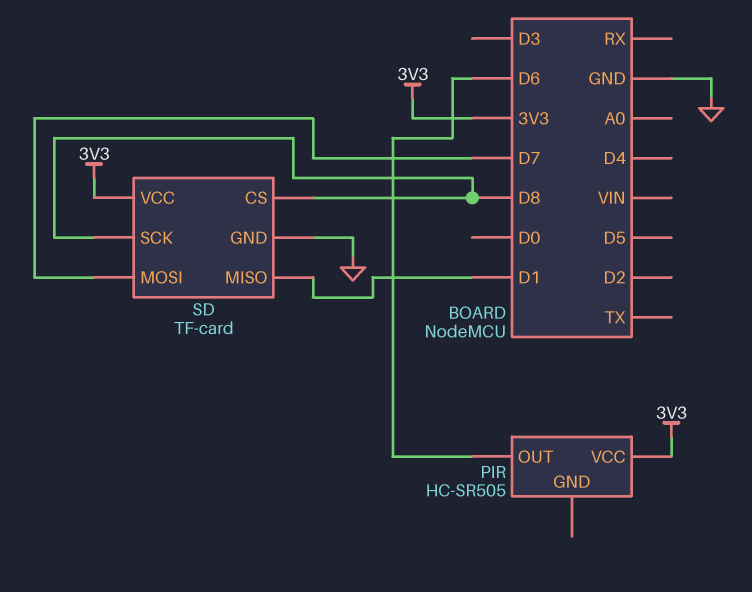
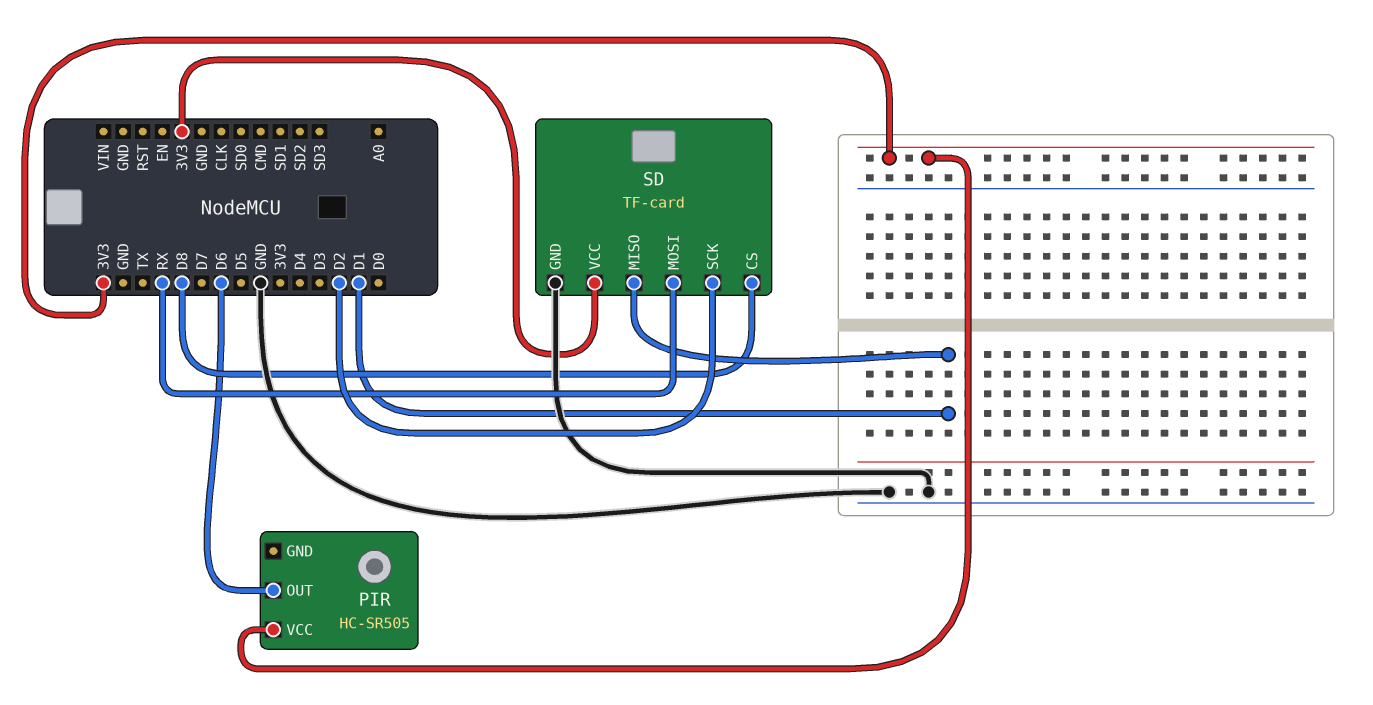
SD pin MOSI: D7 -> RX
SD pin SCK: D8 -> D2

